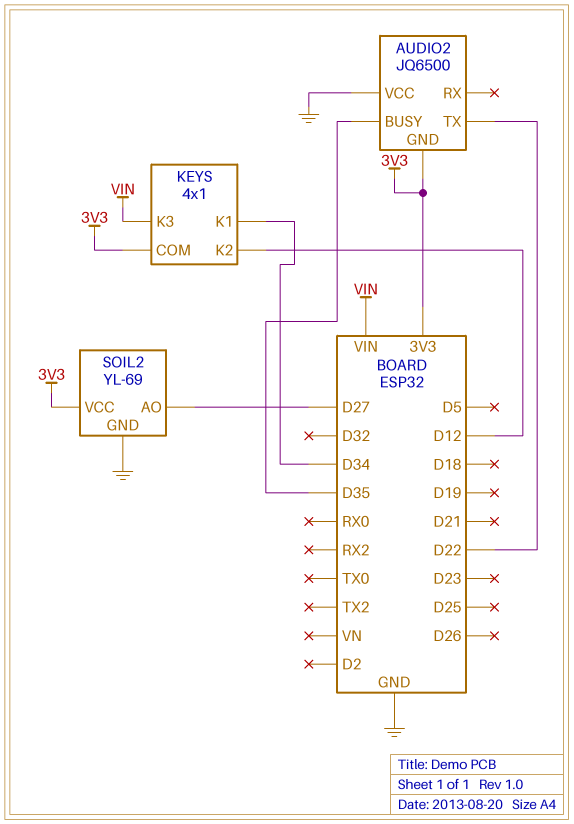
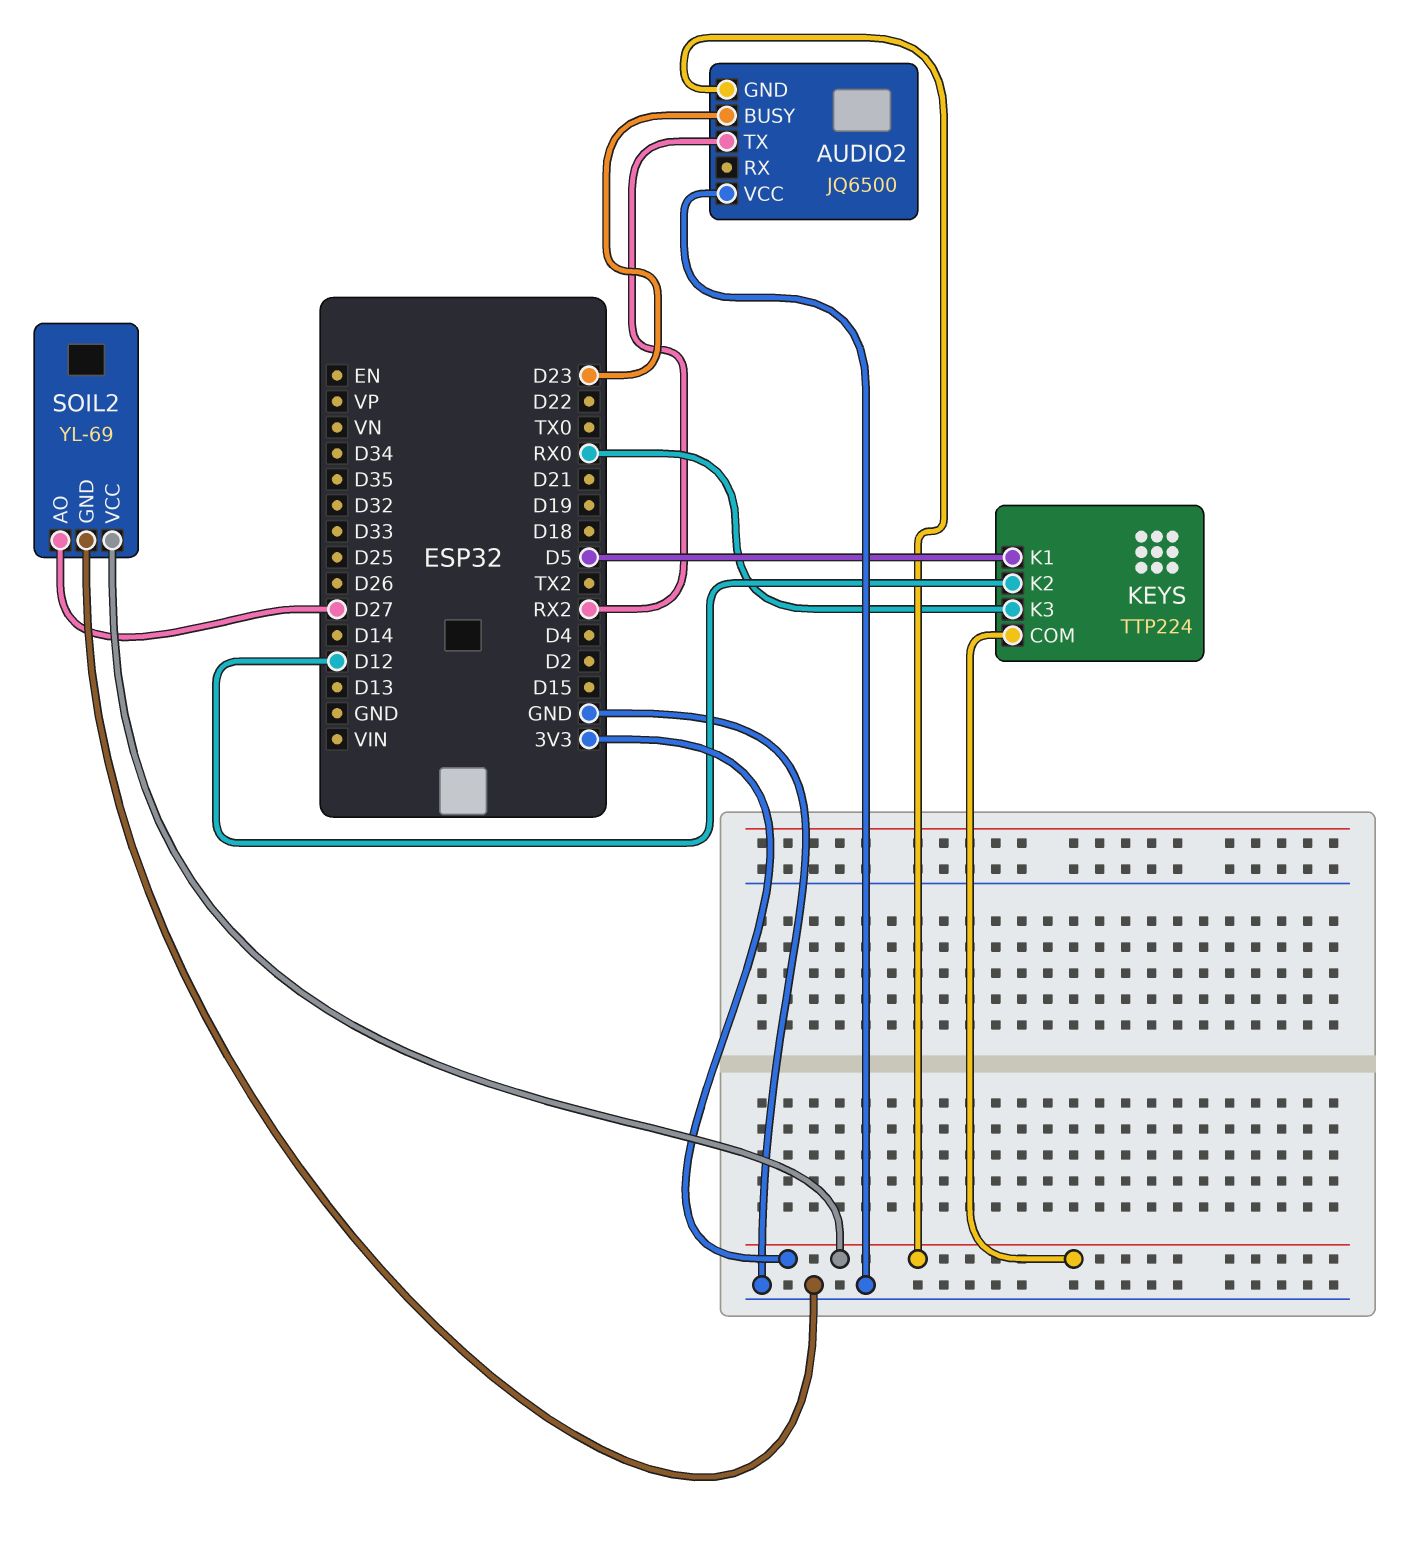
AUDIO2 pin BUSY: D35 -> D23
AUDIO2 pin TX: D22 -> RX2
KEYS: 4x1 -> TTP224
KEYS pin K1: D34 -> D5
KEYS pin K3: VIN -> RX0

